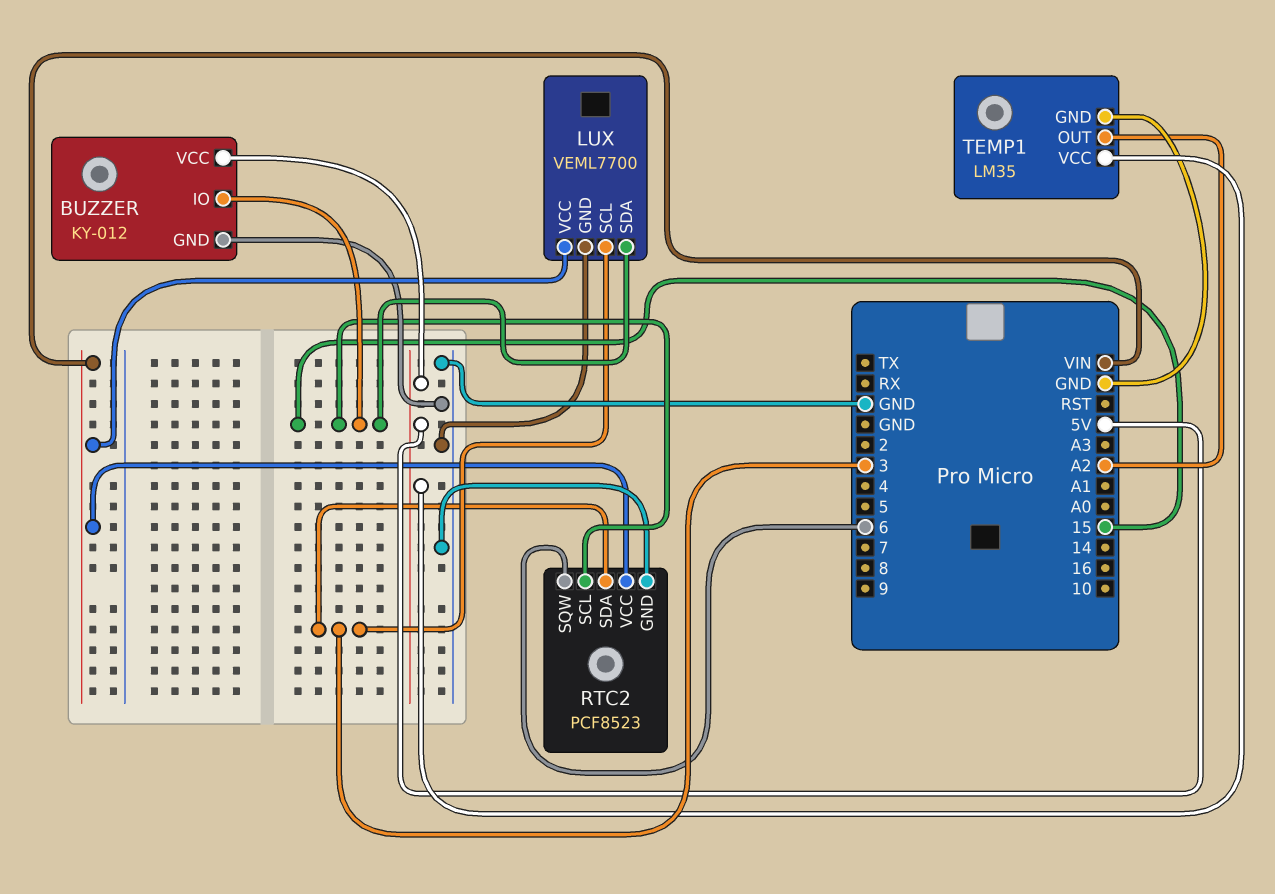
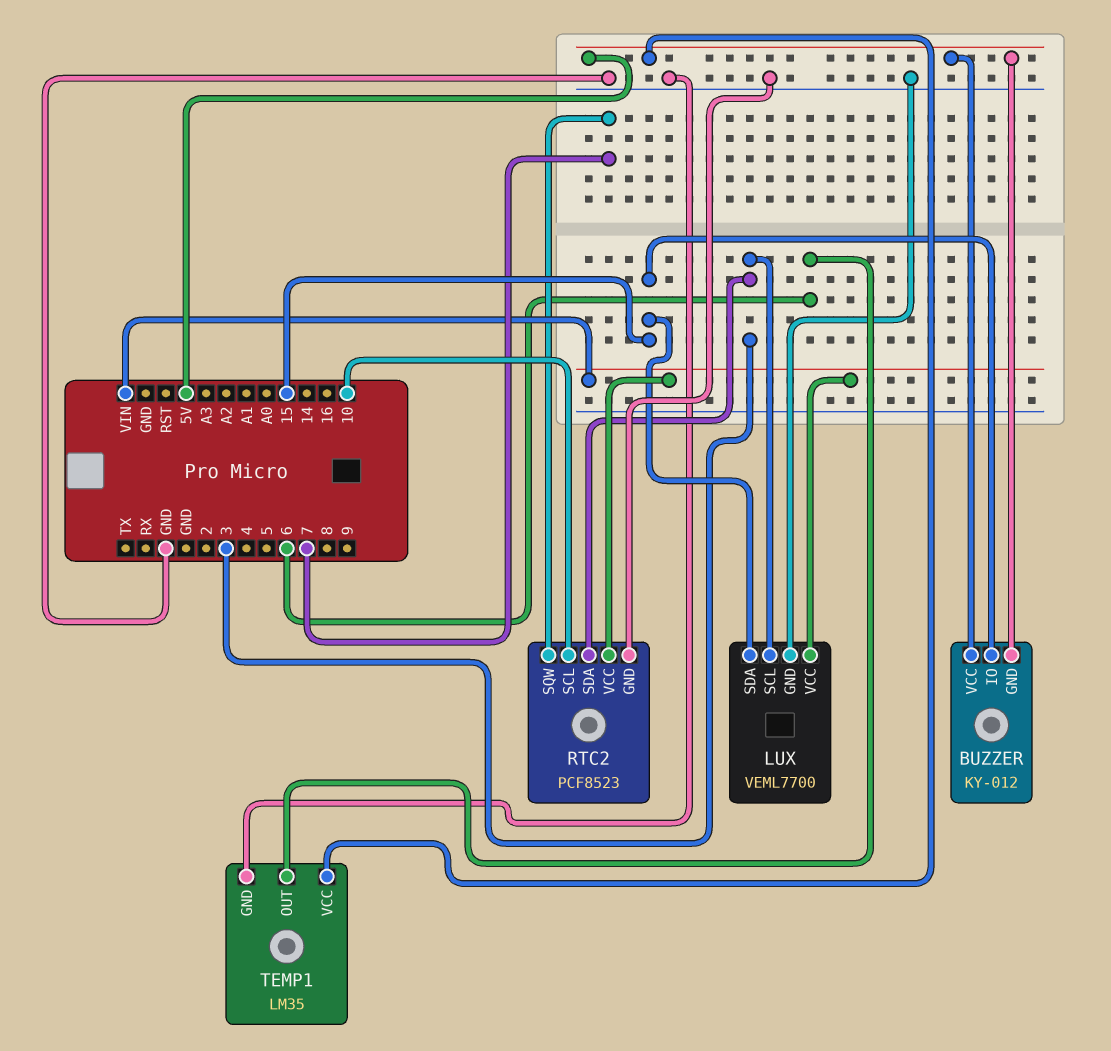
BUZZER pin GND: GND -> 5V
RTC2 pin SCL: 15 -> 10
RTC2 pin SQW: 6 -> 7
TEMP1 pin OUT: A2 -> 6

